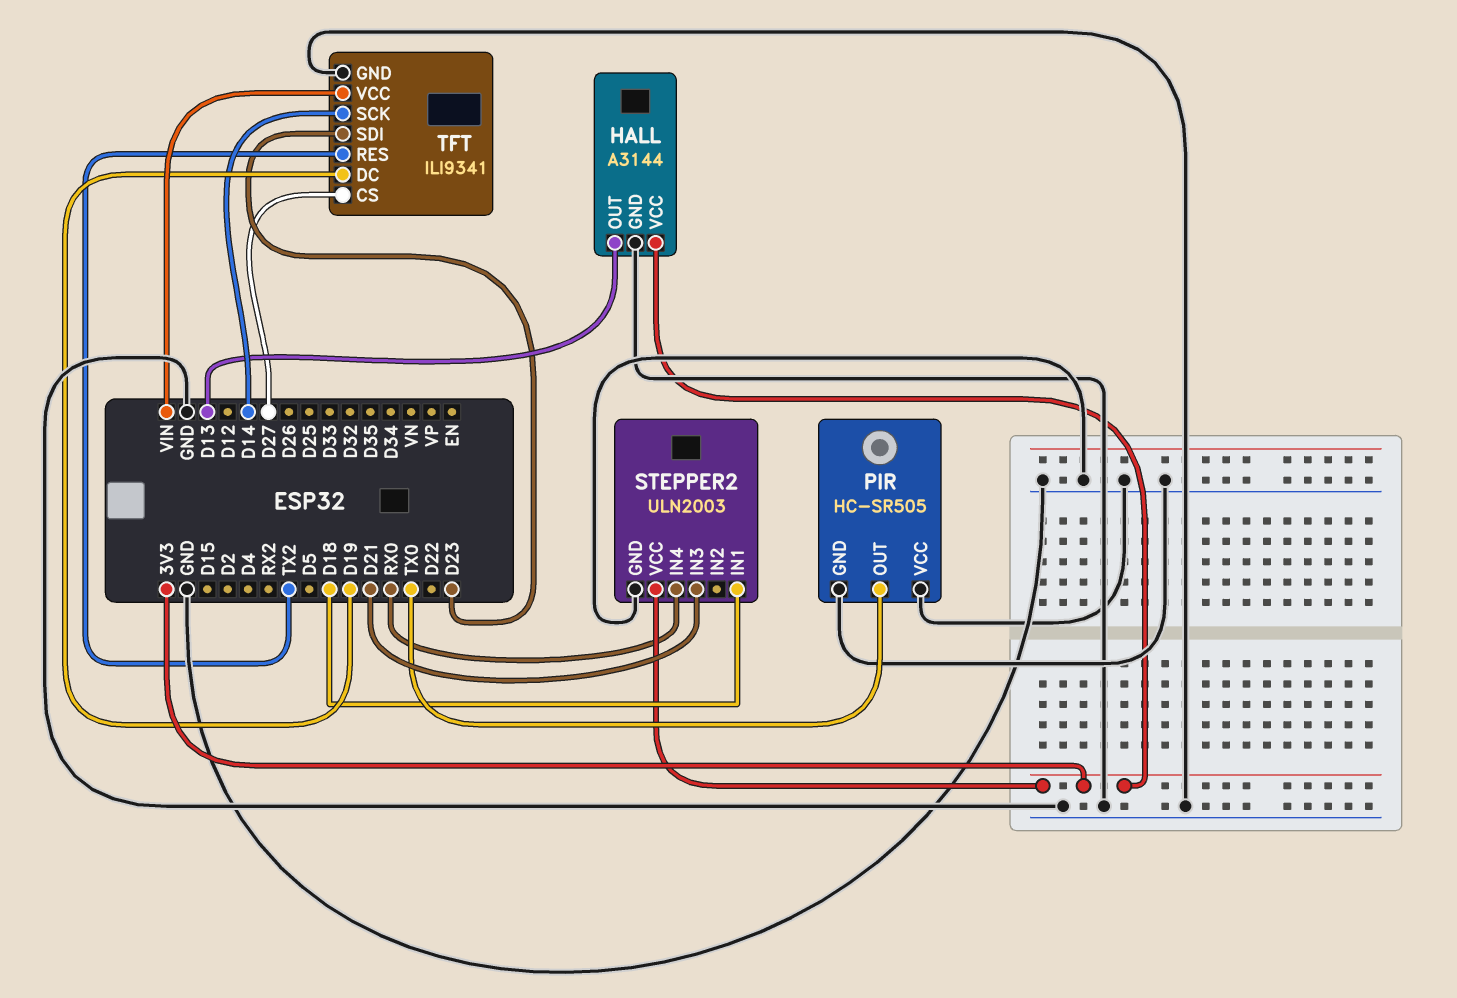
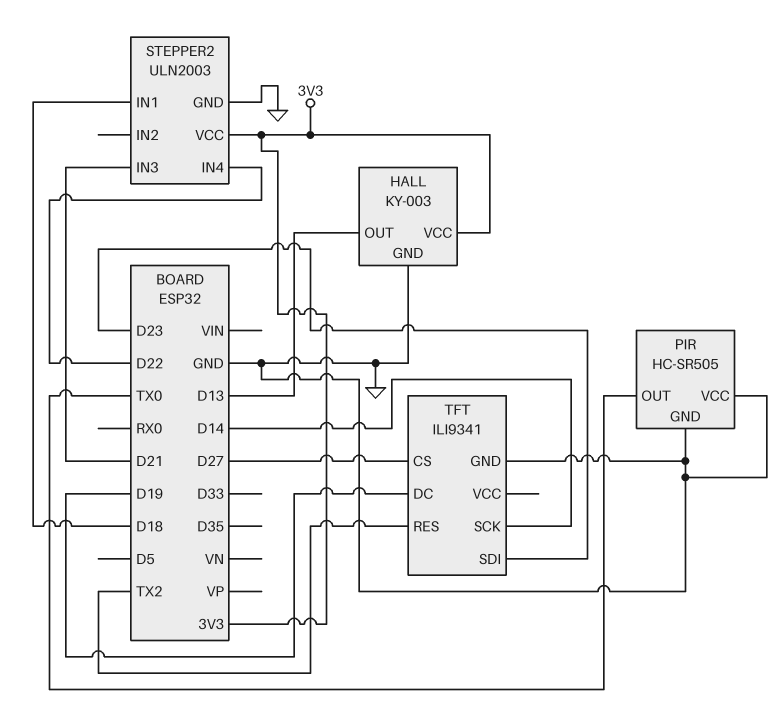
HALL: A3144 -> KY-003
STEPPER2 pin IN4: RX0 -> D22
TFT pin VCC: VIN -> none

